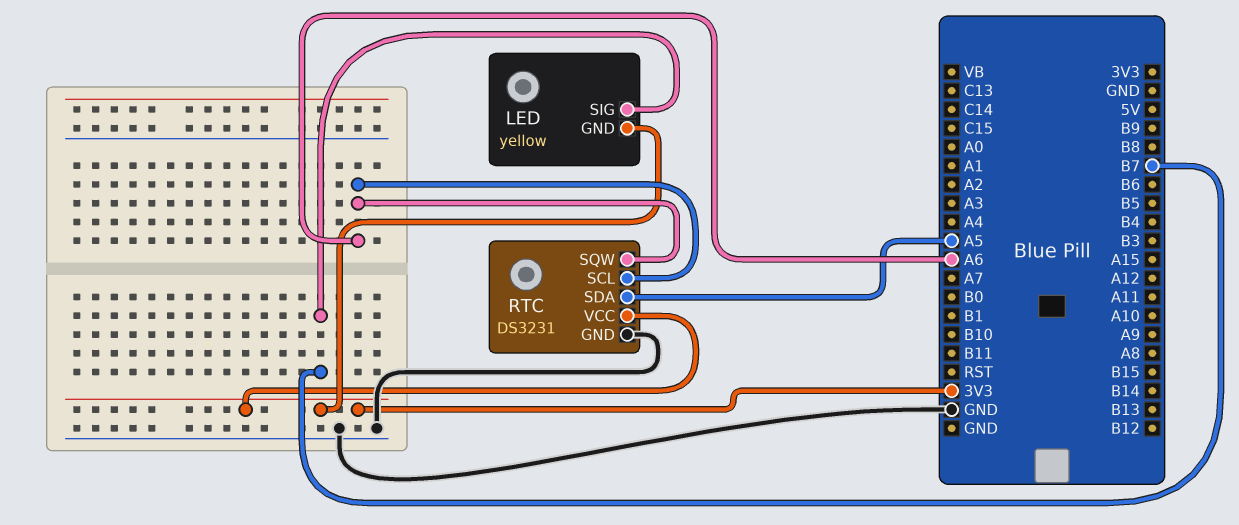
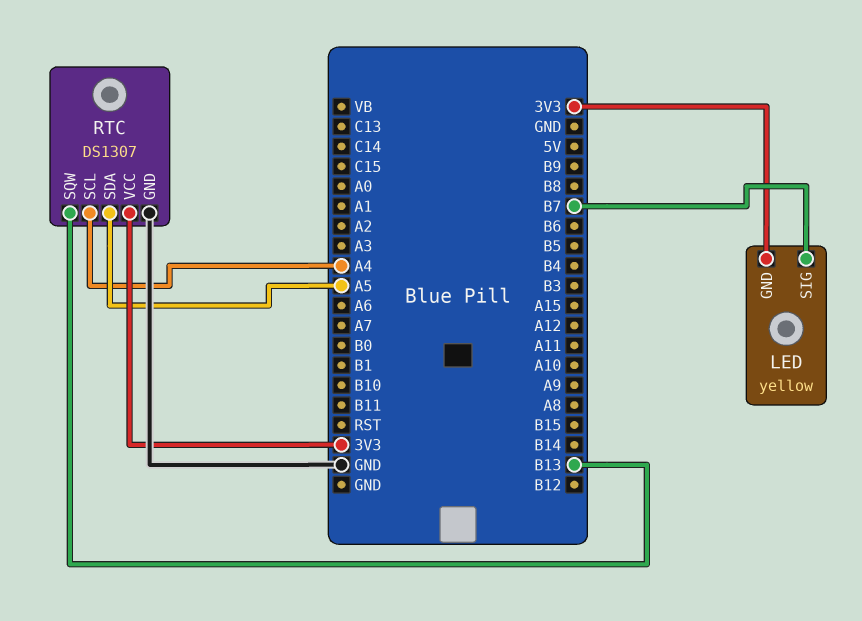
RTC: DS3231 -> DS1307
RTC pin SCL: A6 -> A4
RTC pin SQW: A6 -> B13

